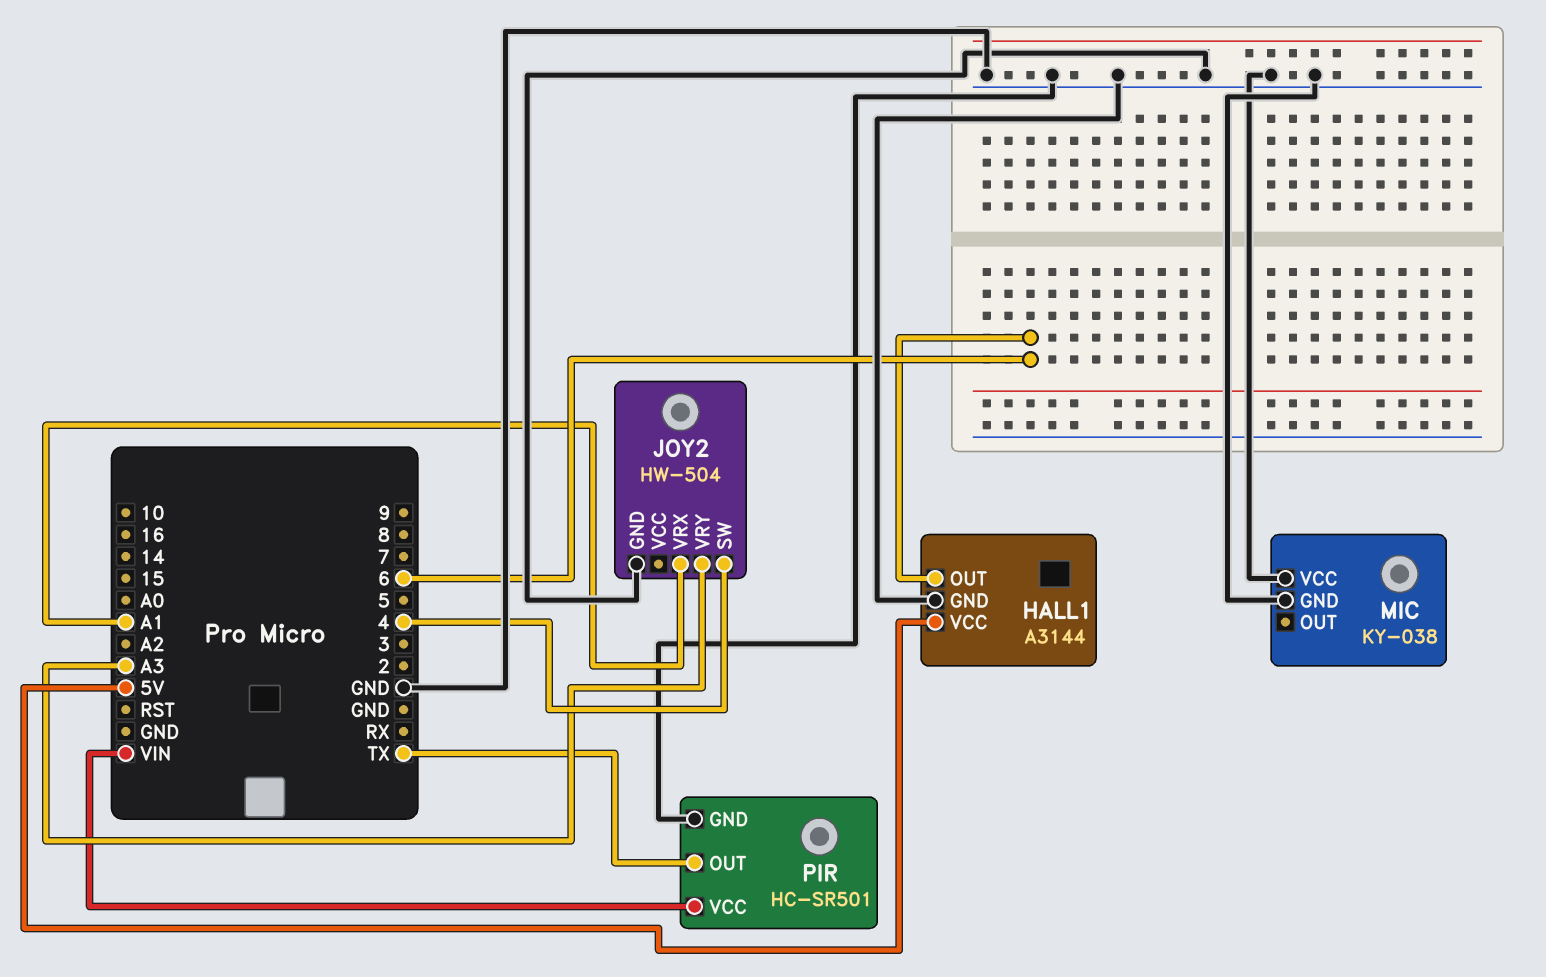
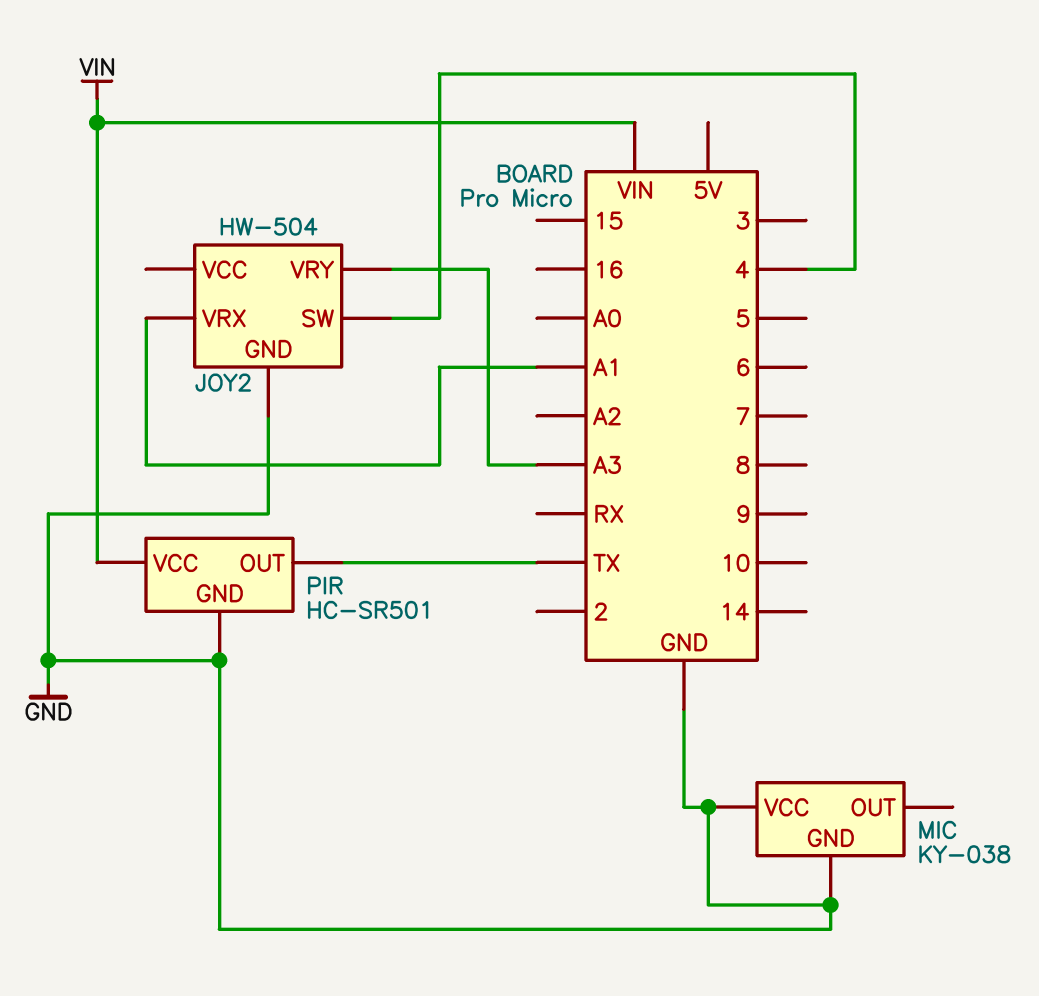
HALL1: A3144 -> none
HALL1 pin GND: GND -> none
HALL1 pin OUT: 6 -> none
HALL1 pin VCC: 5V -> none

